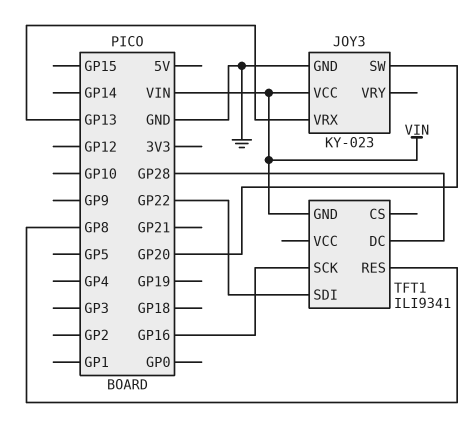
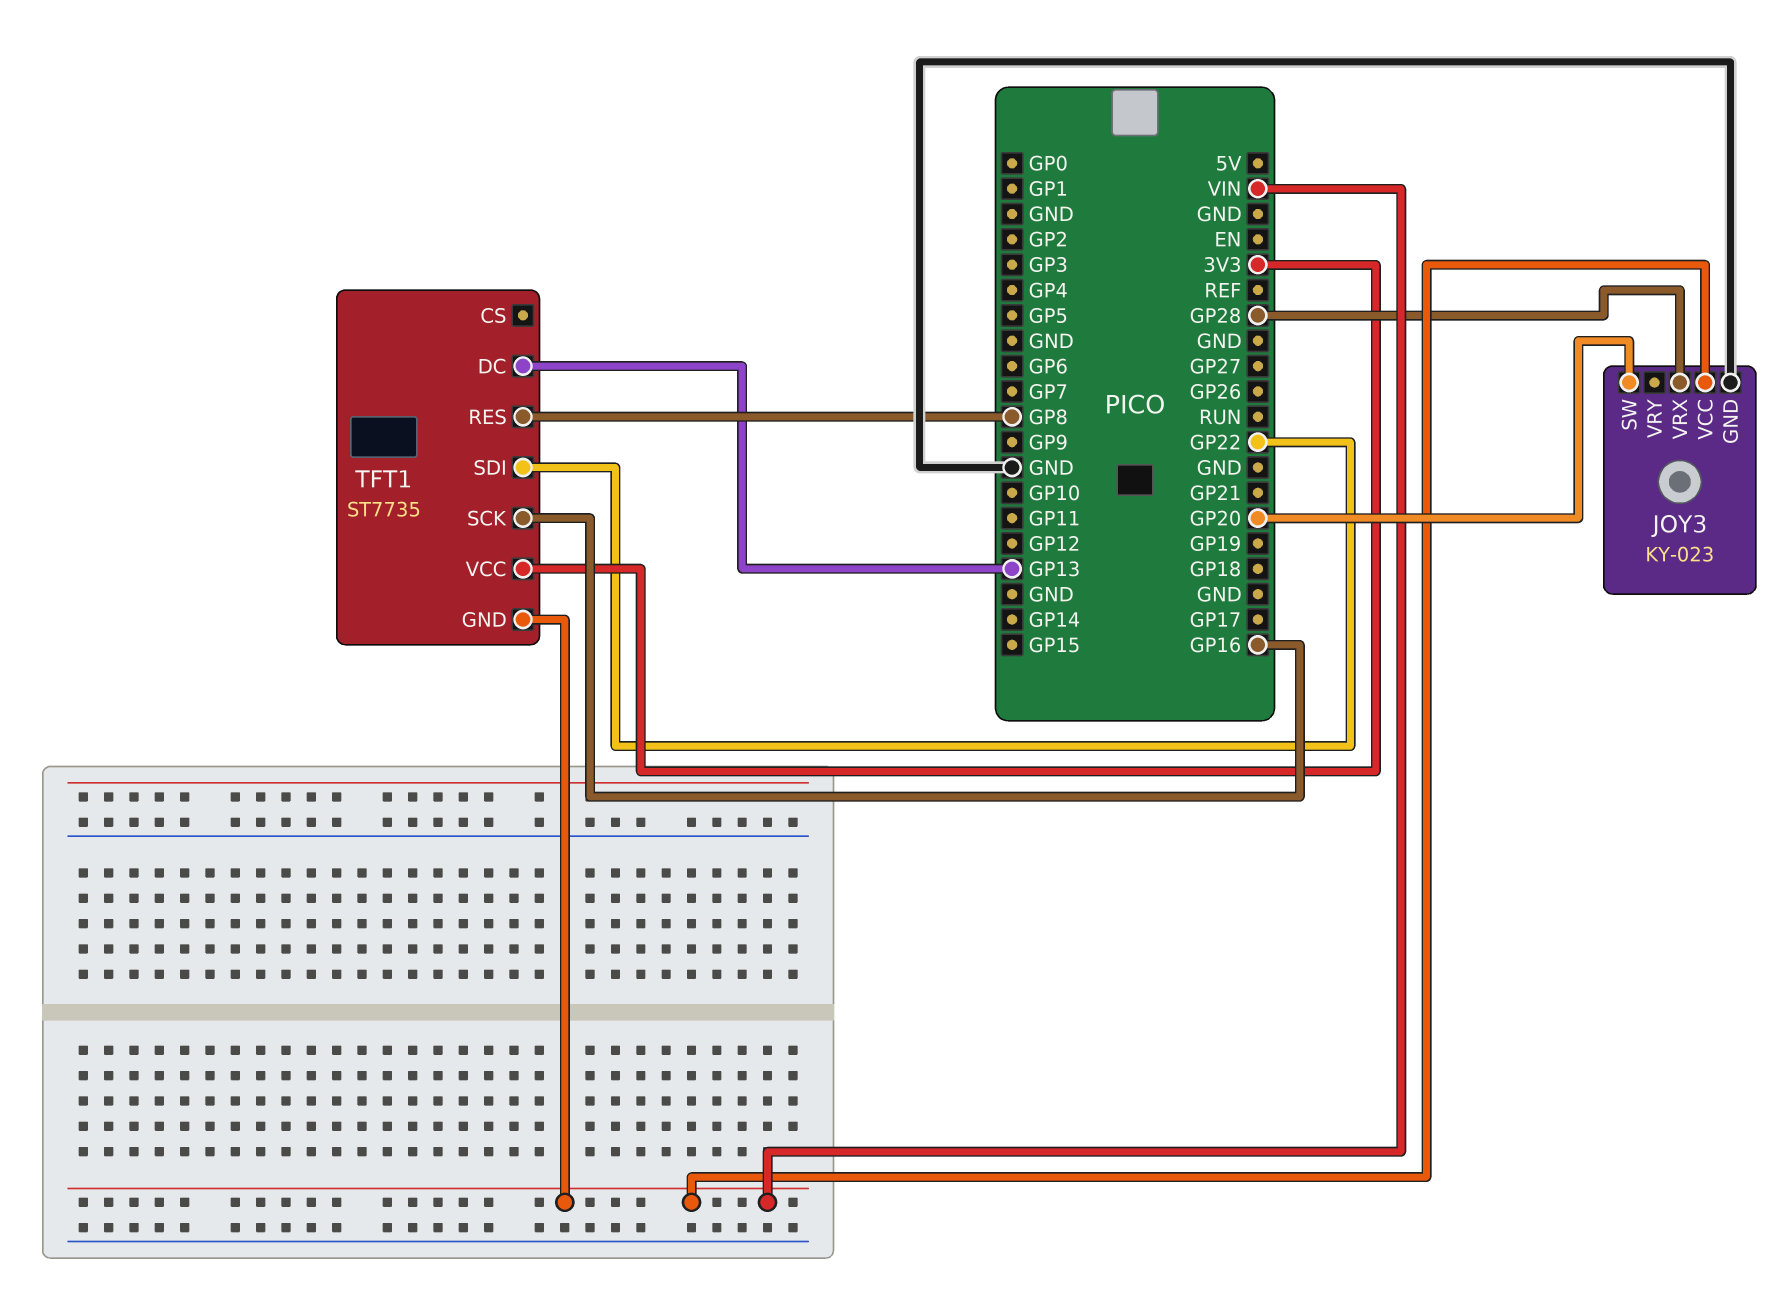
JOY3 pin VRX: GP13 -> GP28
TFT1: ILI9341 -> ST7735
TFT1 pin DC: GP28 -> GP13
TFT1 pin VCC: none -> 3V3

